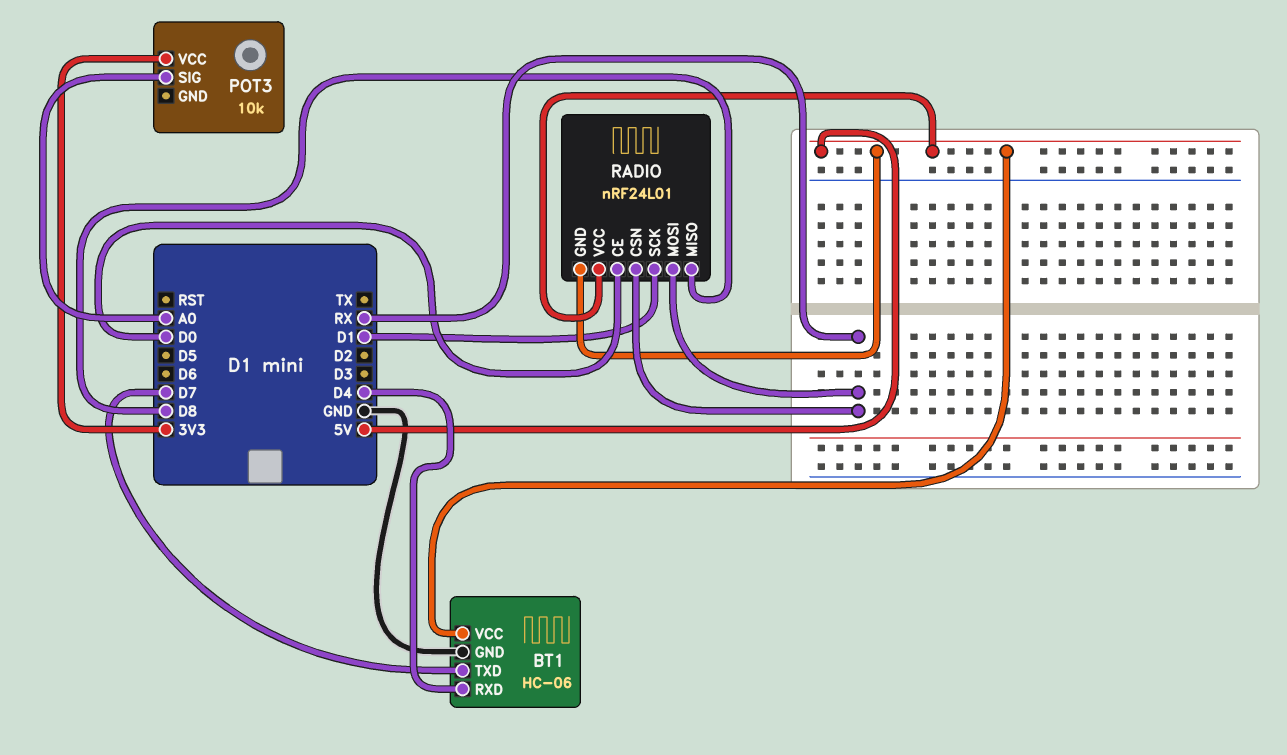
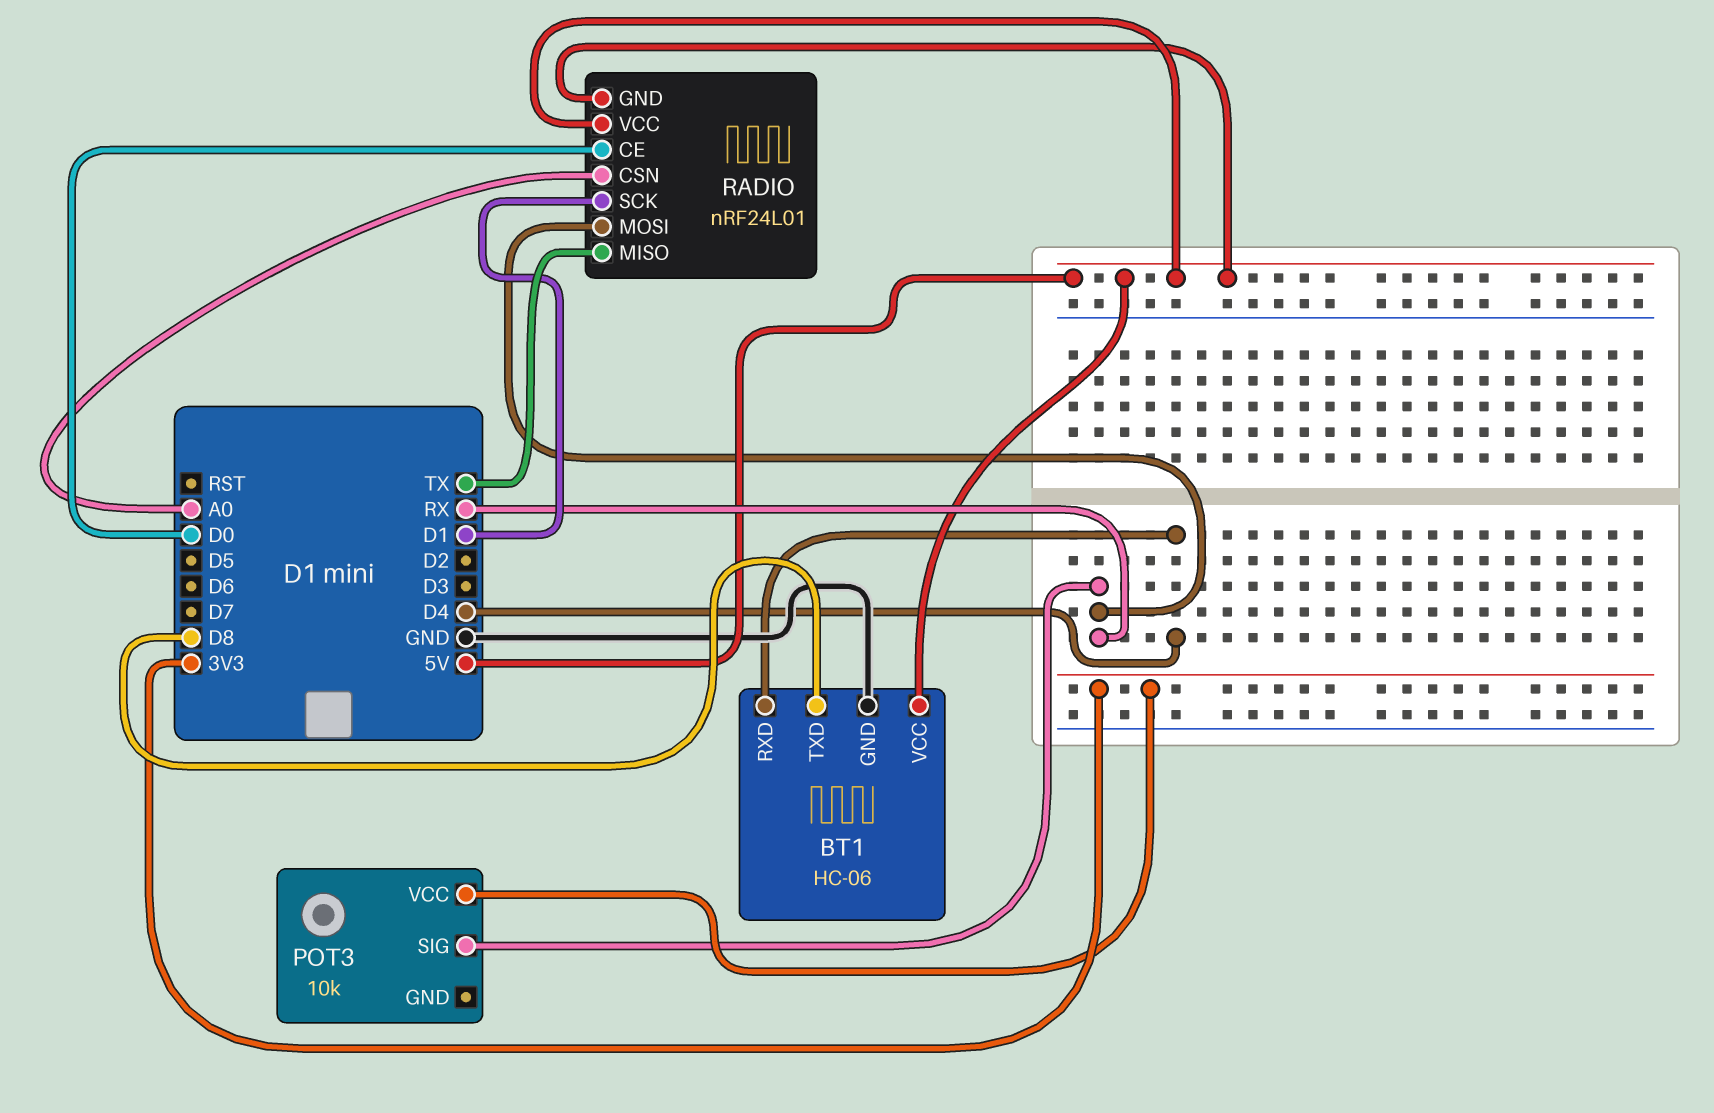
BT1 pin TXD: D7 -> D8
POT3 pin SIG: A0 -> RX
RADIO pin CSN: RX -> A0
RADIO pin MISO: D8 -> TX

